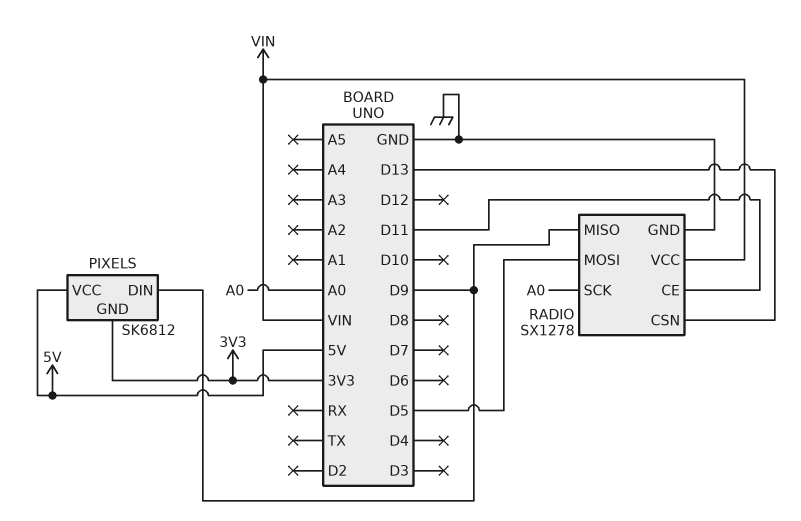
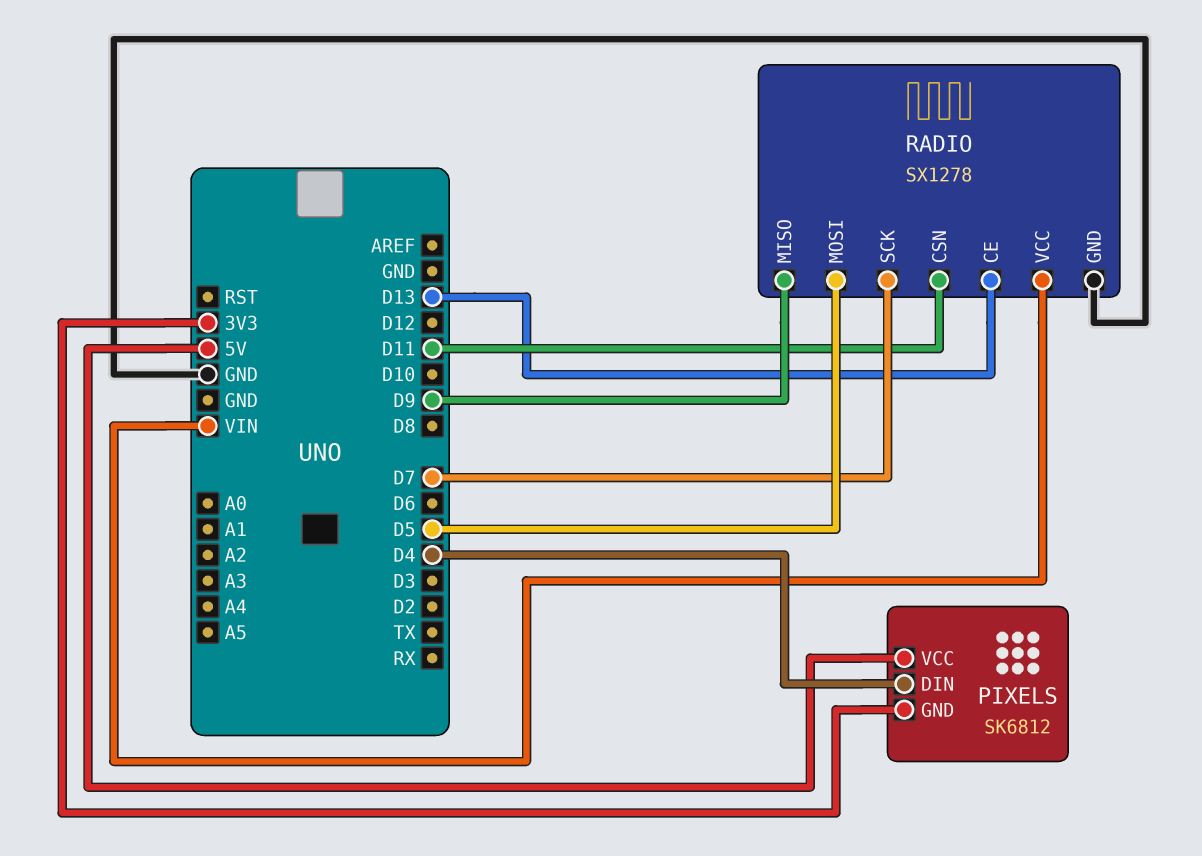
PIXELS pin DIN: D9 -> D4
RADIO pin CE: D11 -> D13
RADIO pin CSN: D13 -> D11
RADIO pin SCK: A0 -> D7

